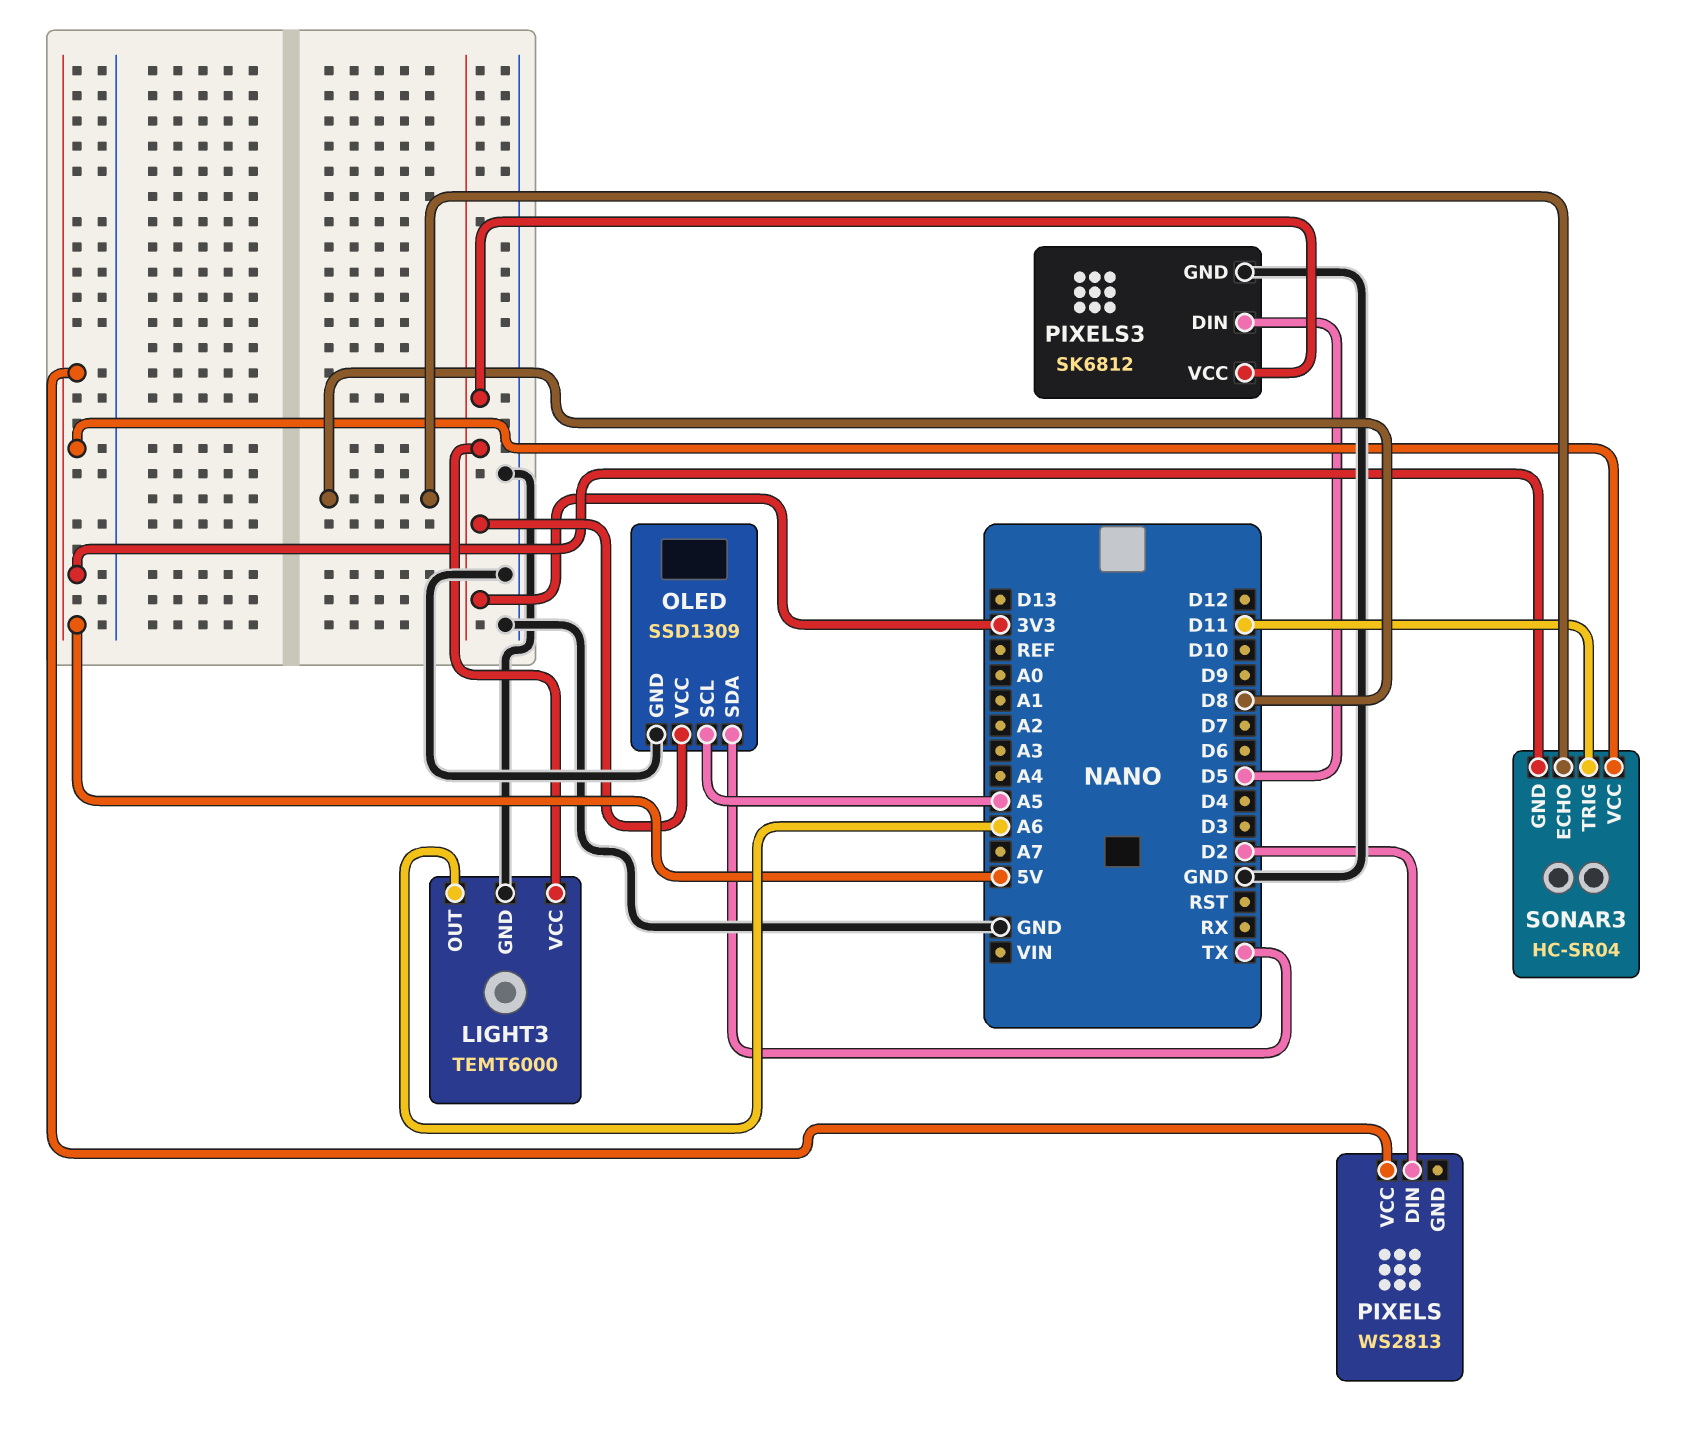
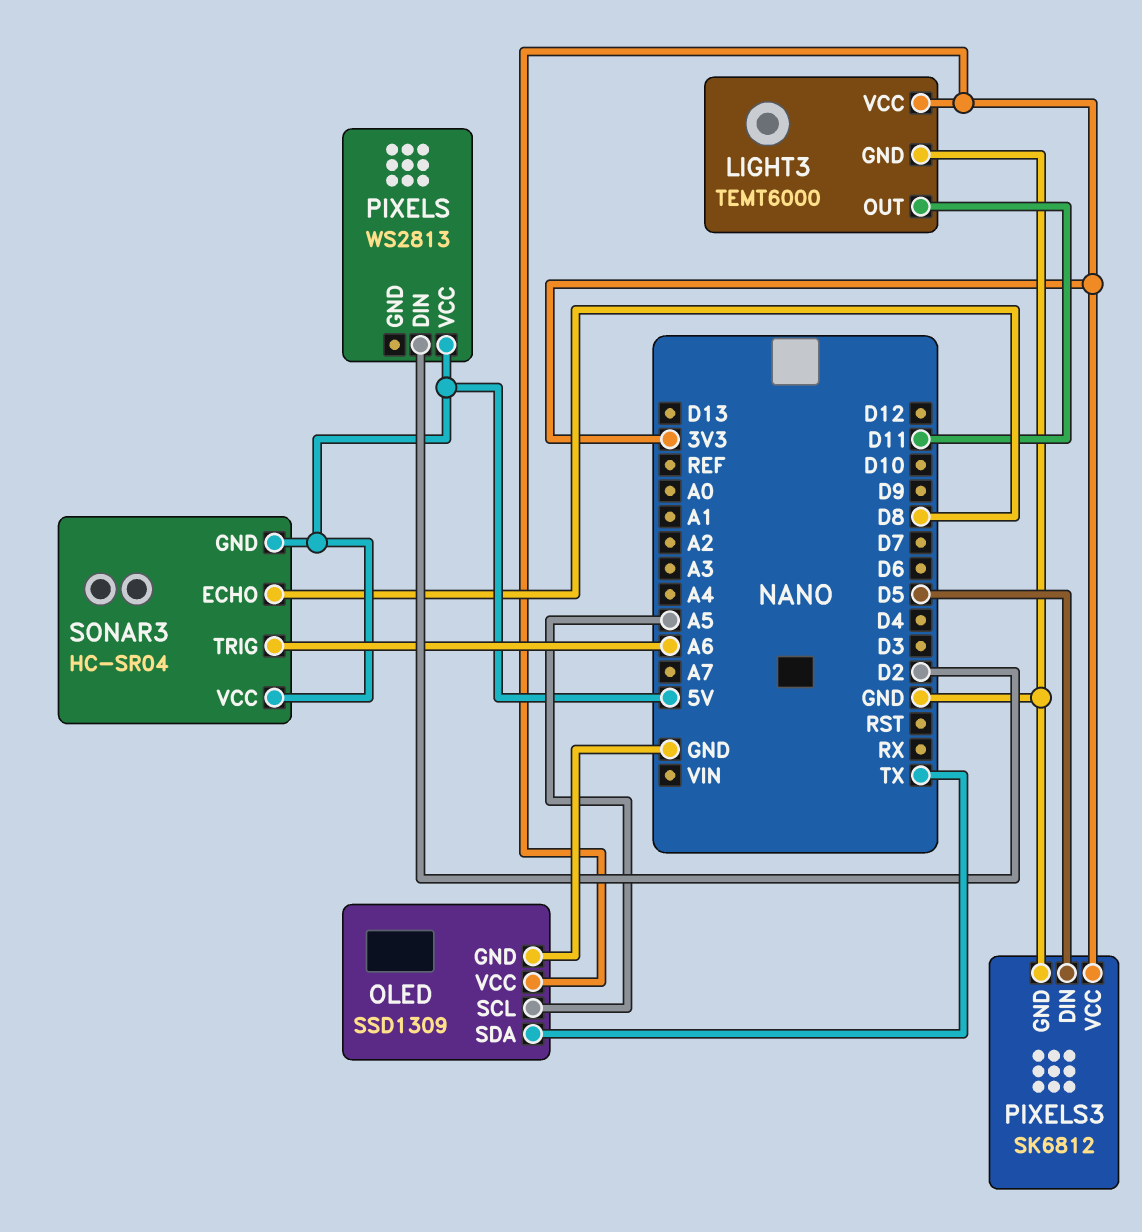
LIGHT3 pin OUT: A6 -> D11
SONAR3 pin TRIG: D11 -> A6

